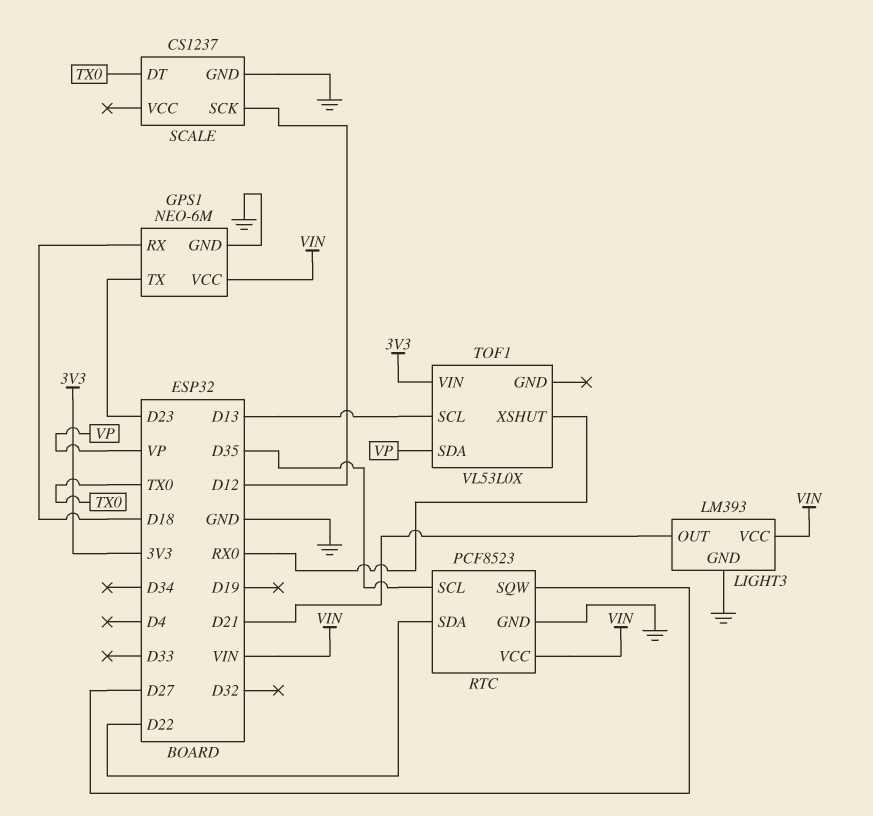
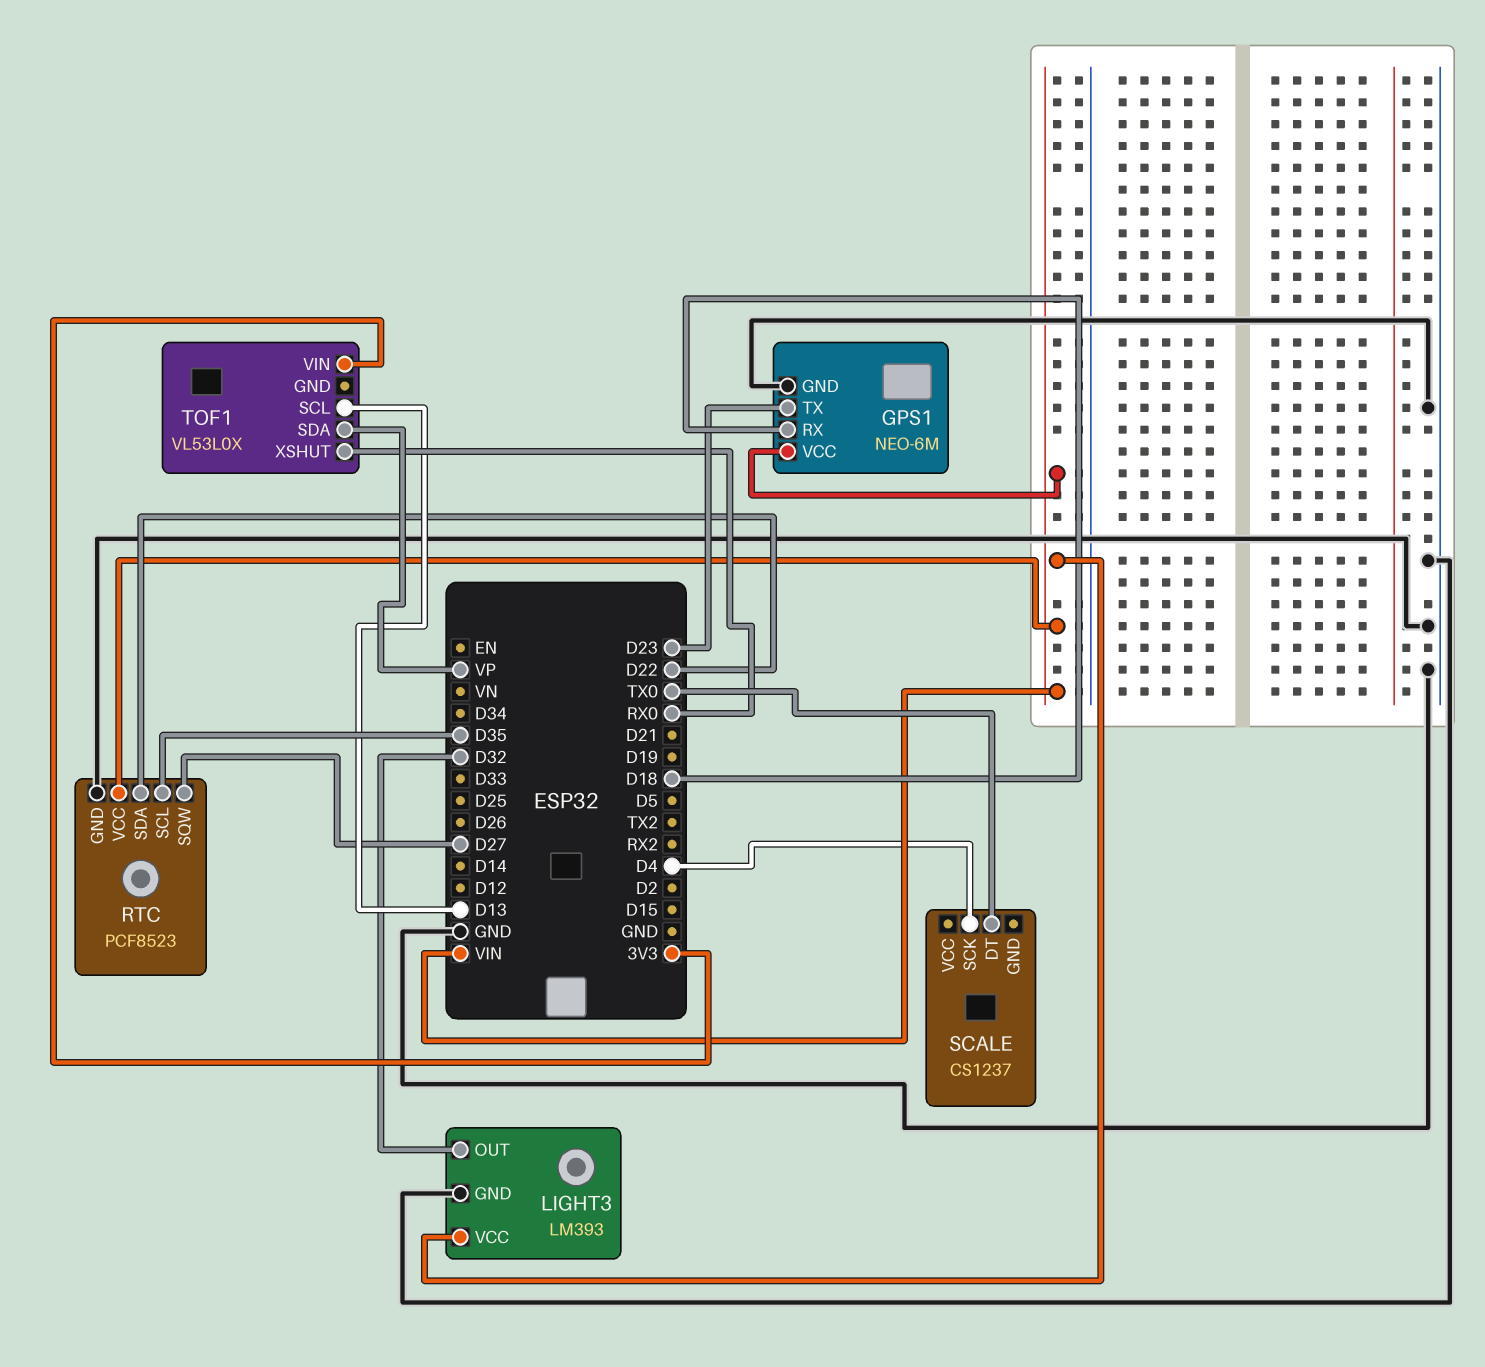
LIGHT3 pin OUT: D21 -> D32
SCALE pin GND: GND -> none
SCALE pin SCK: D12 -> D4

